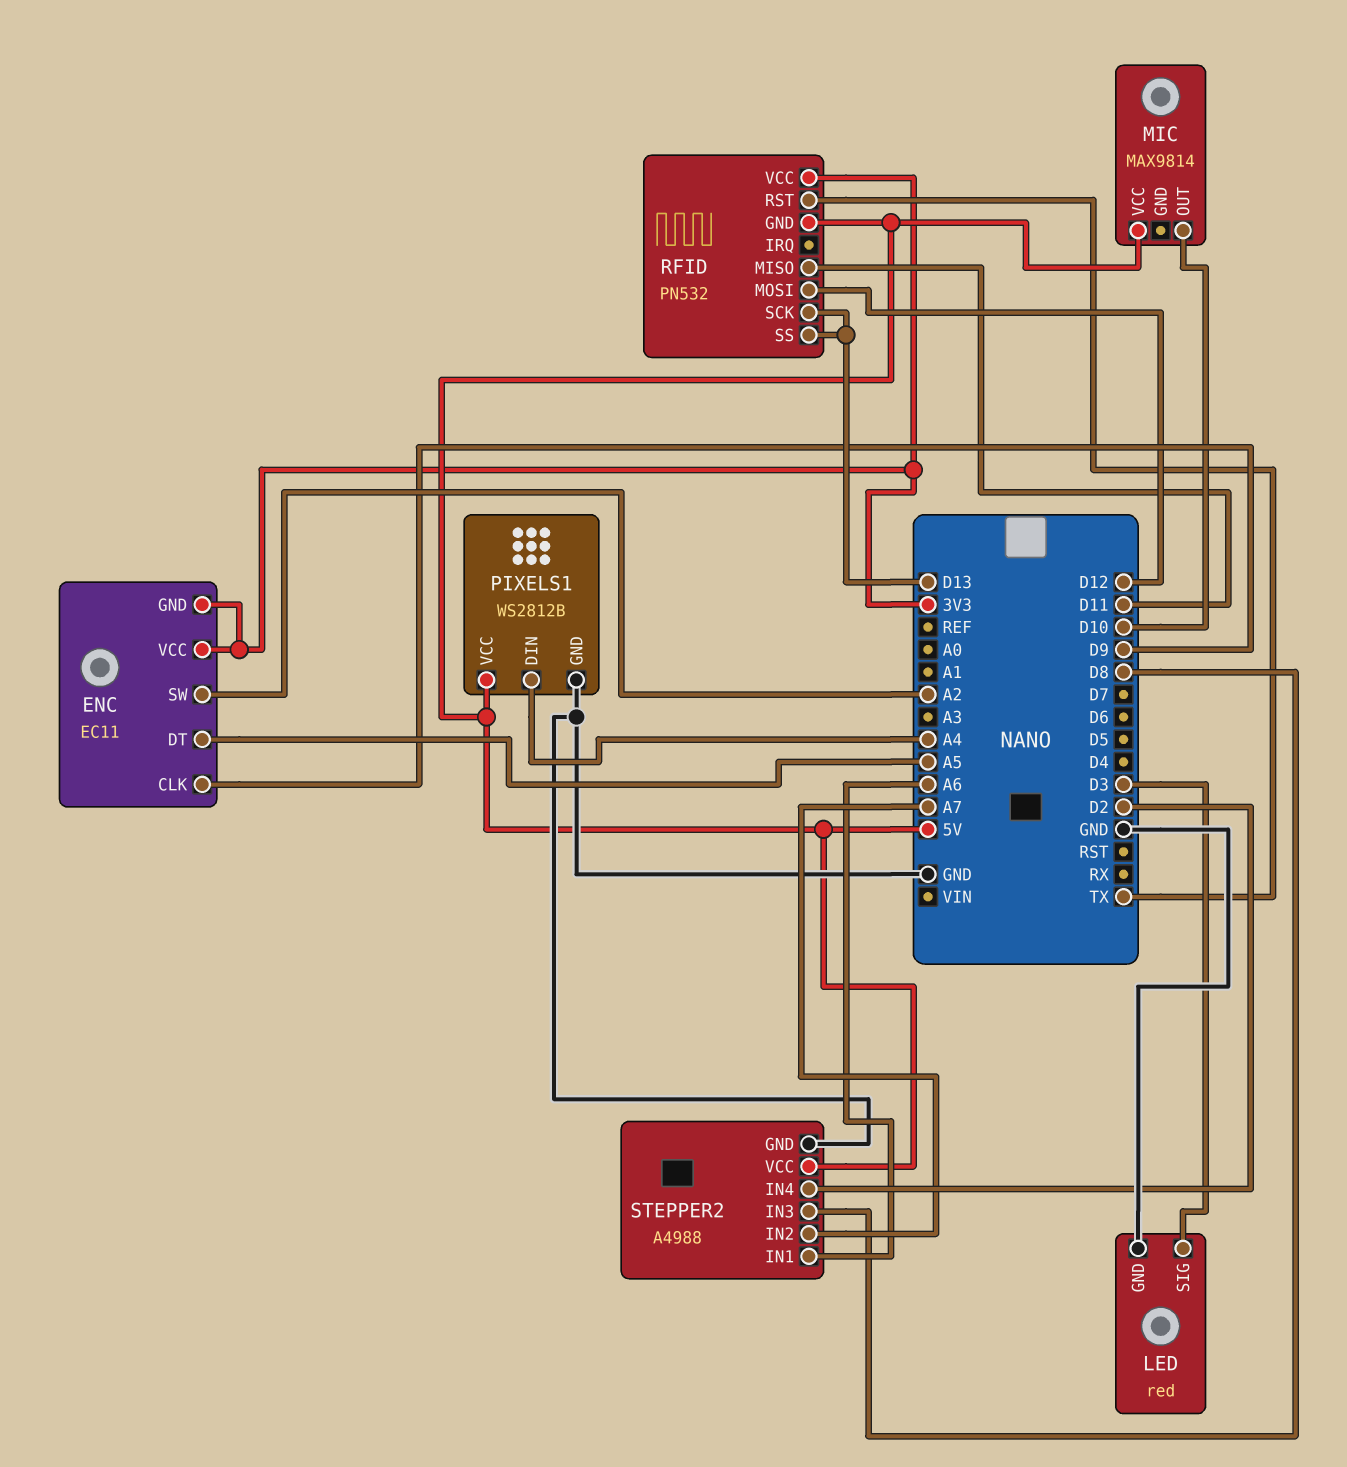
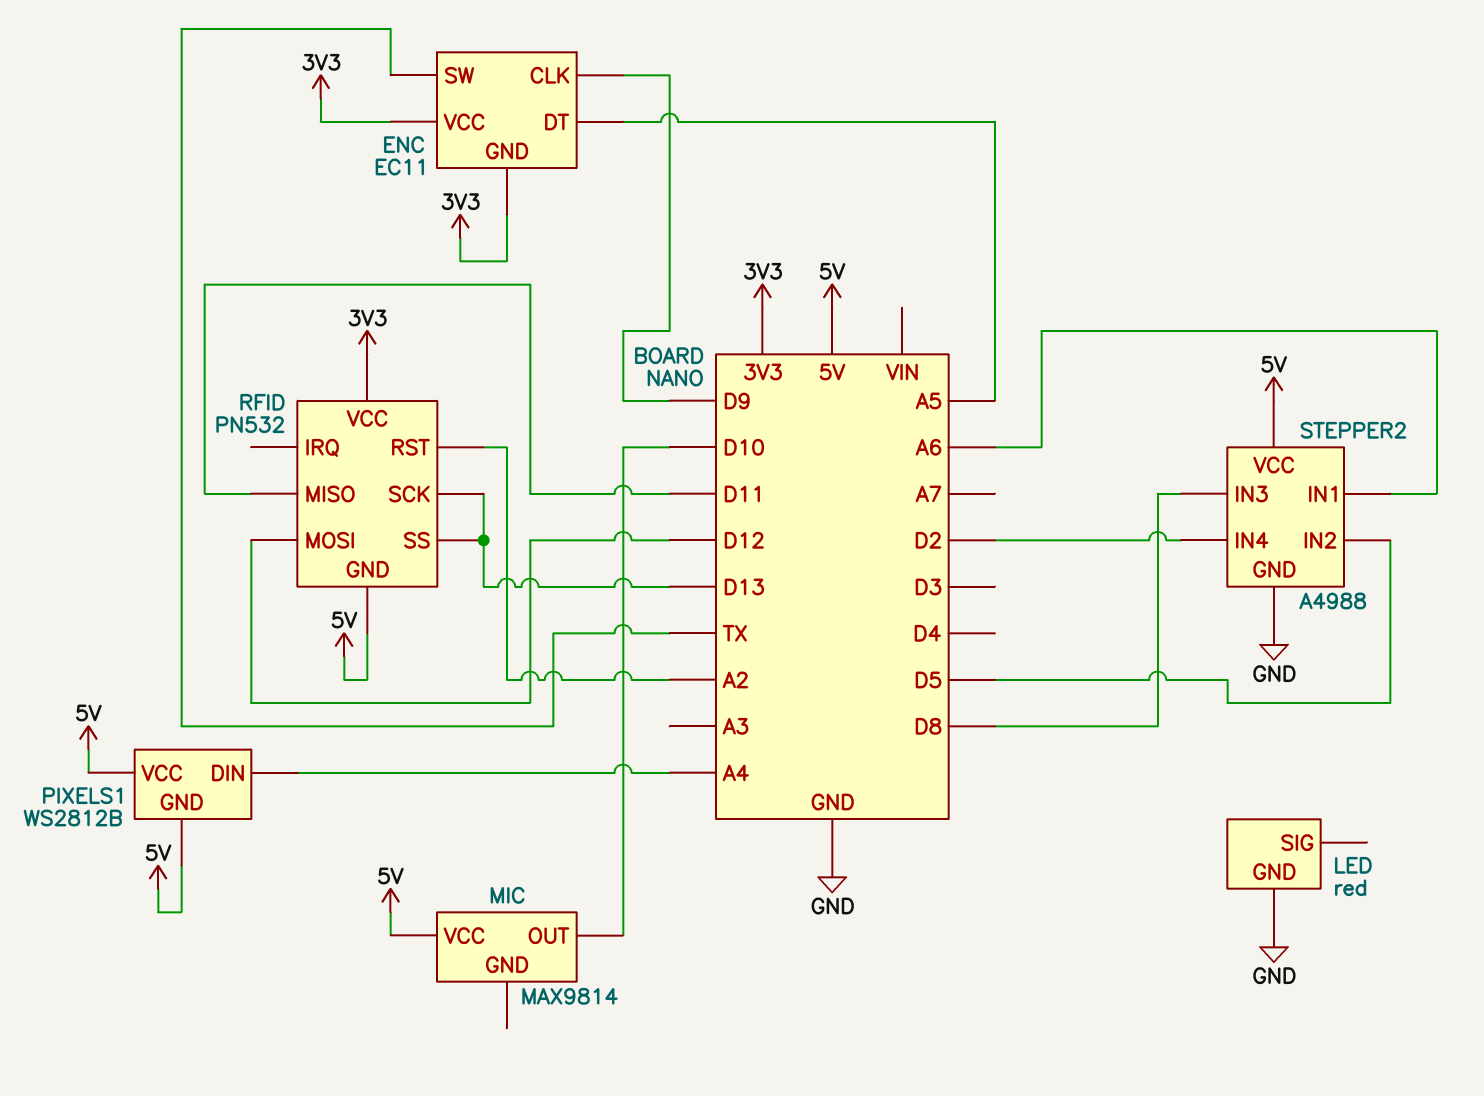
ENC pin SW: A2 -> TX
LED pin SIG: D3 -> none
PIXELS1 pin GND: GND -> 5V
RFID pin RST: TX -> A2
STEPPER2 pin IN2: A7 -> D5

